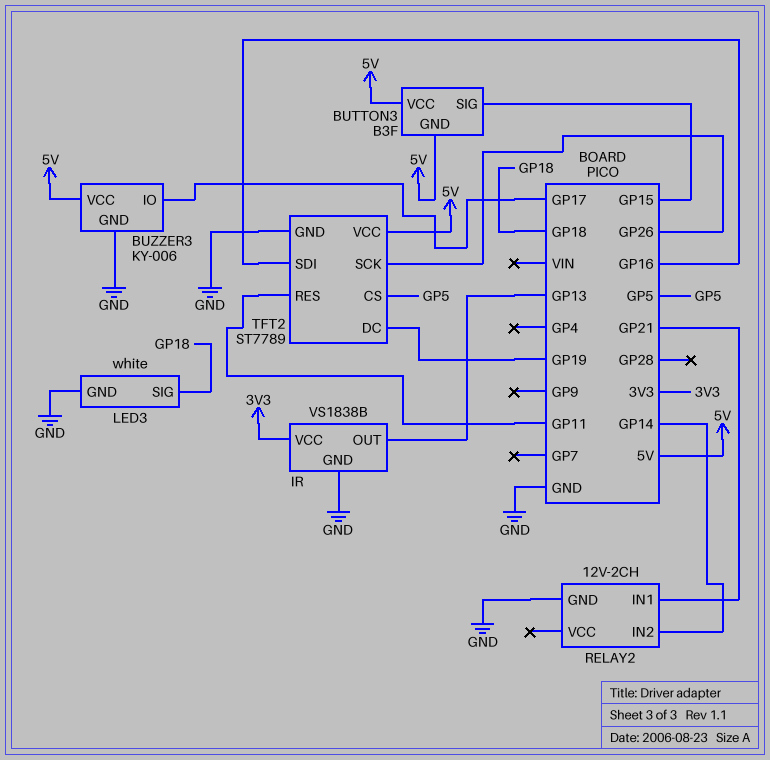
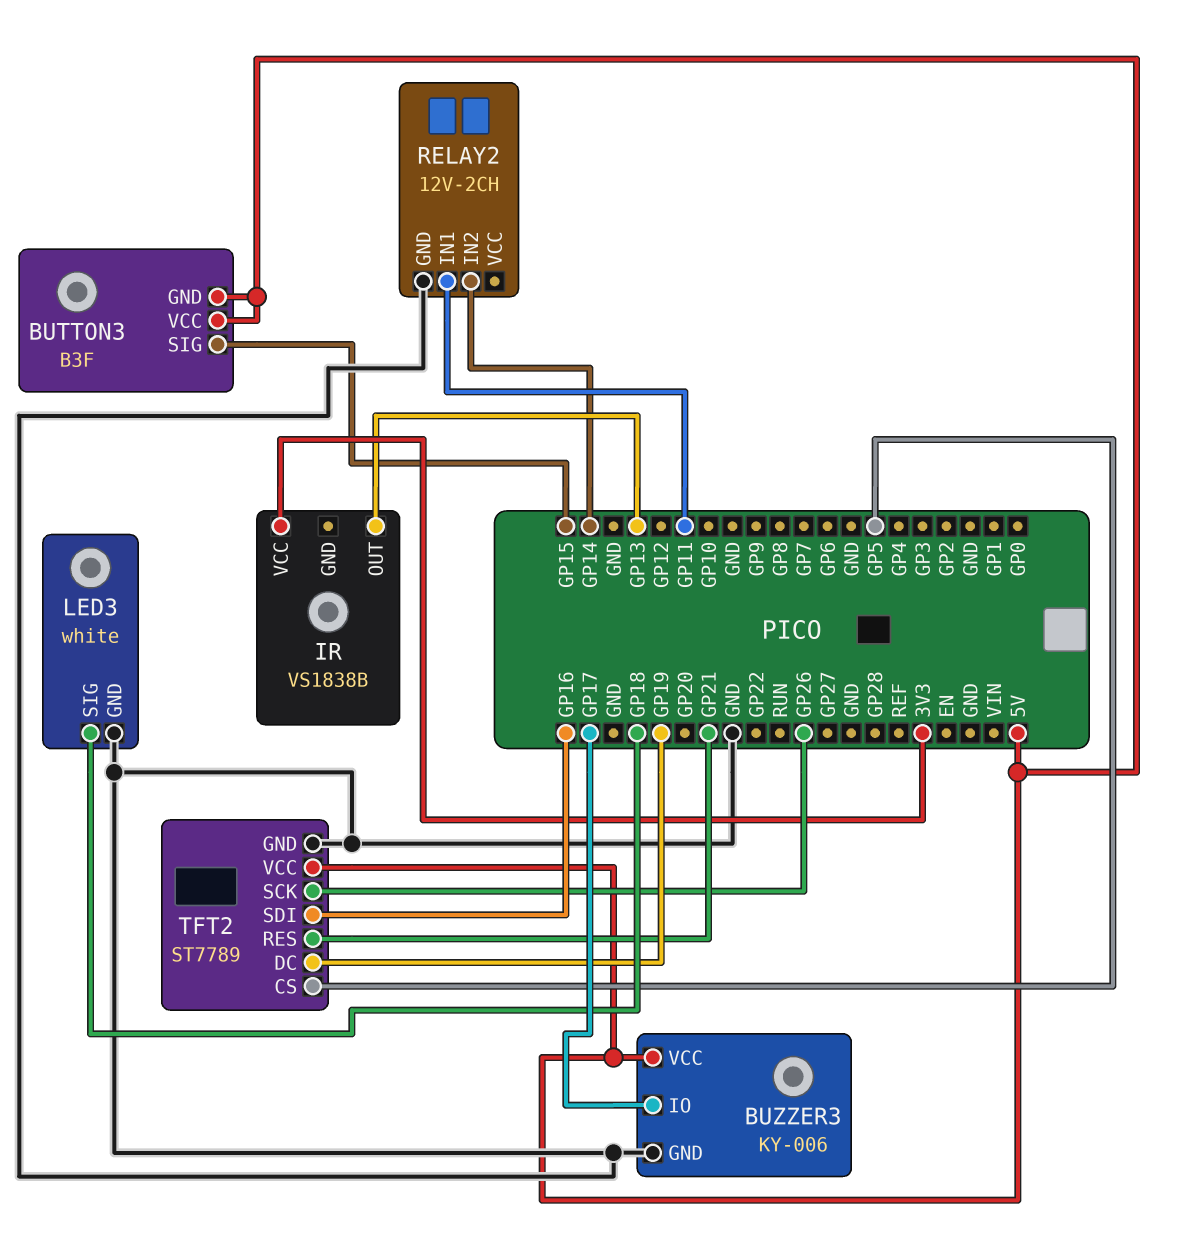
IR pin GND: GND -> none
RELAY2 pin IN1: GP21 -> GP11
TFT2 pin RES: GP11 -> GP21

